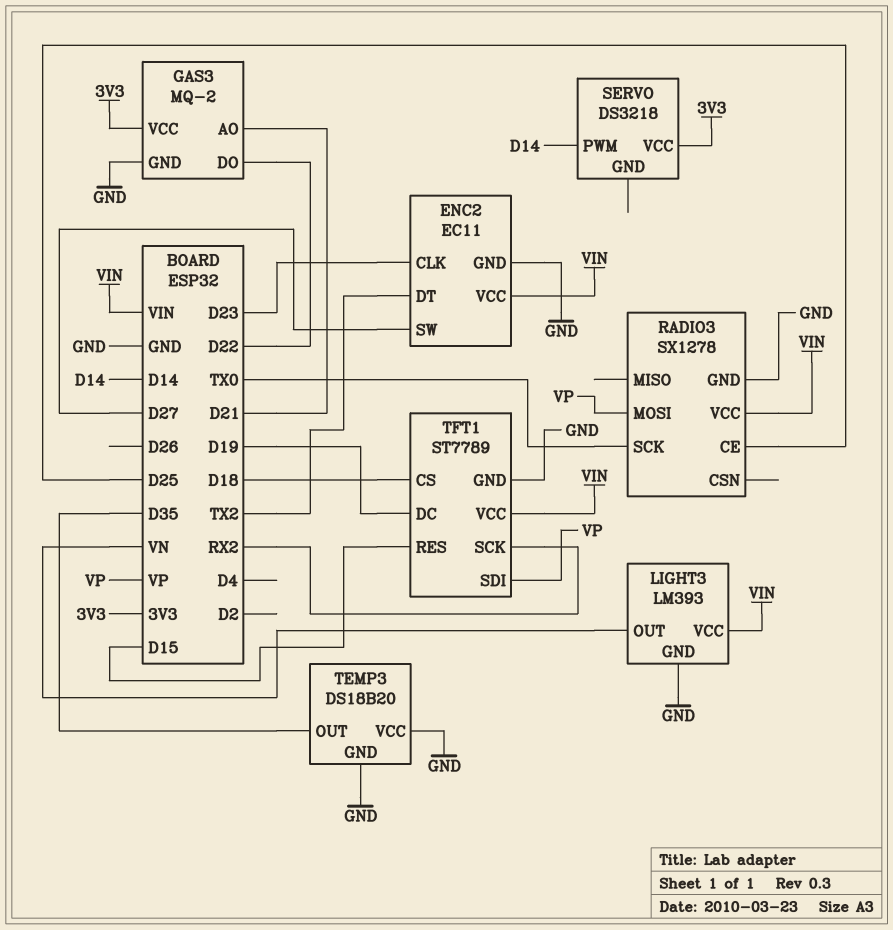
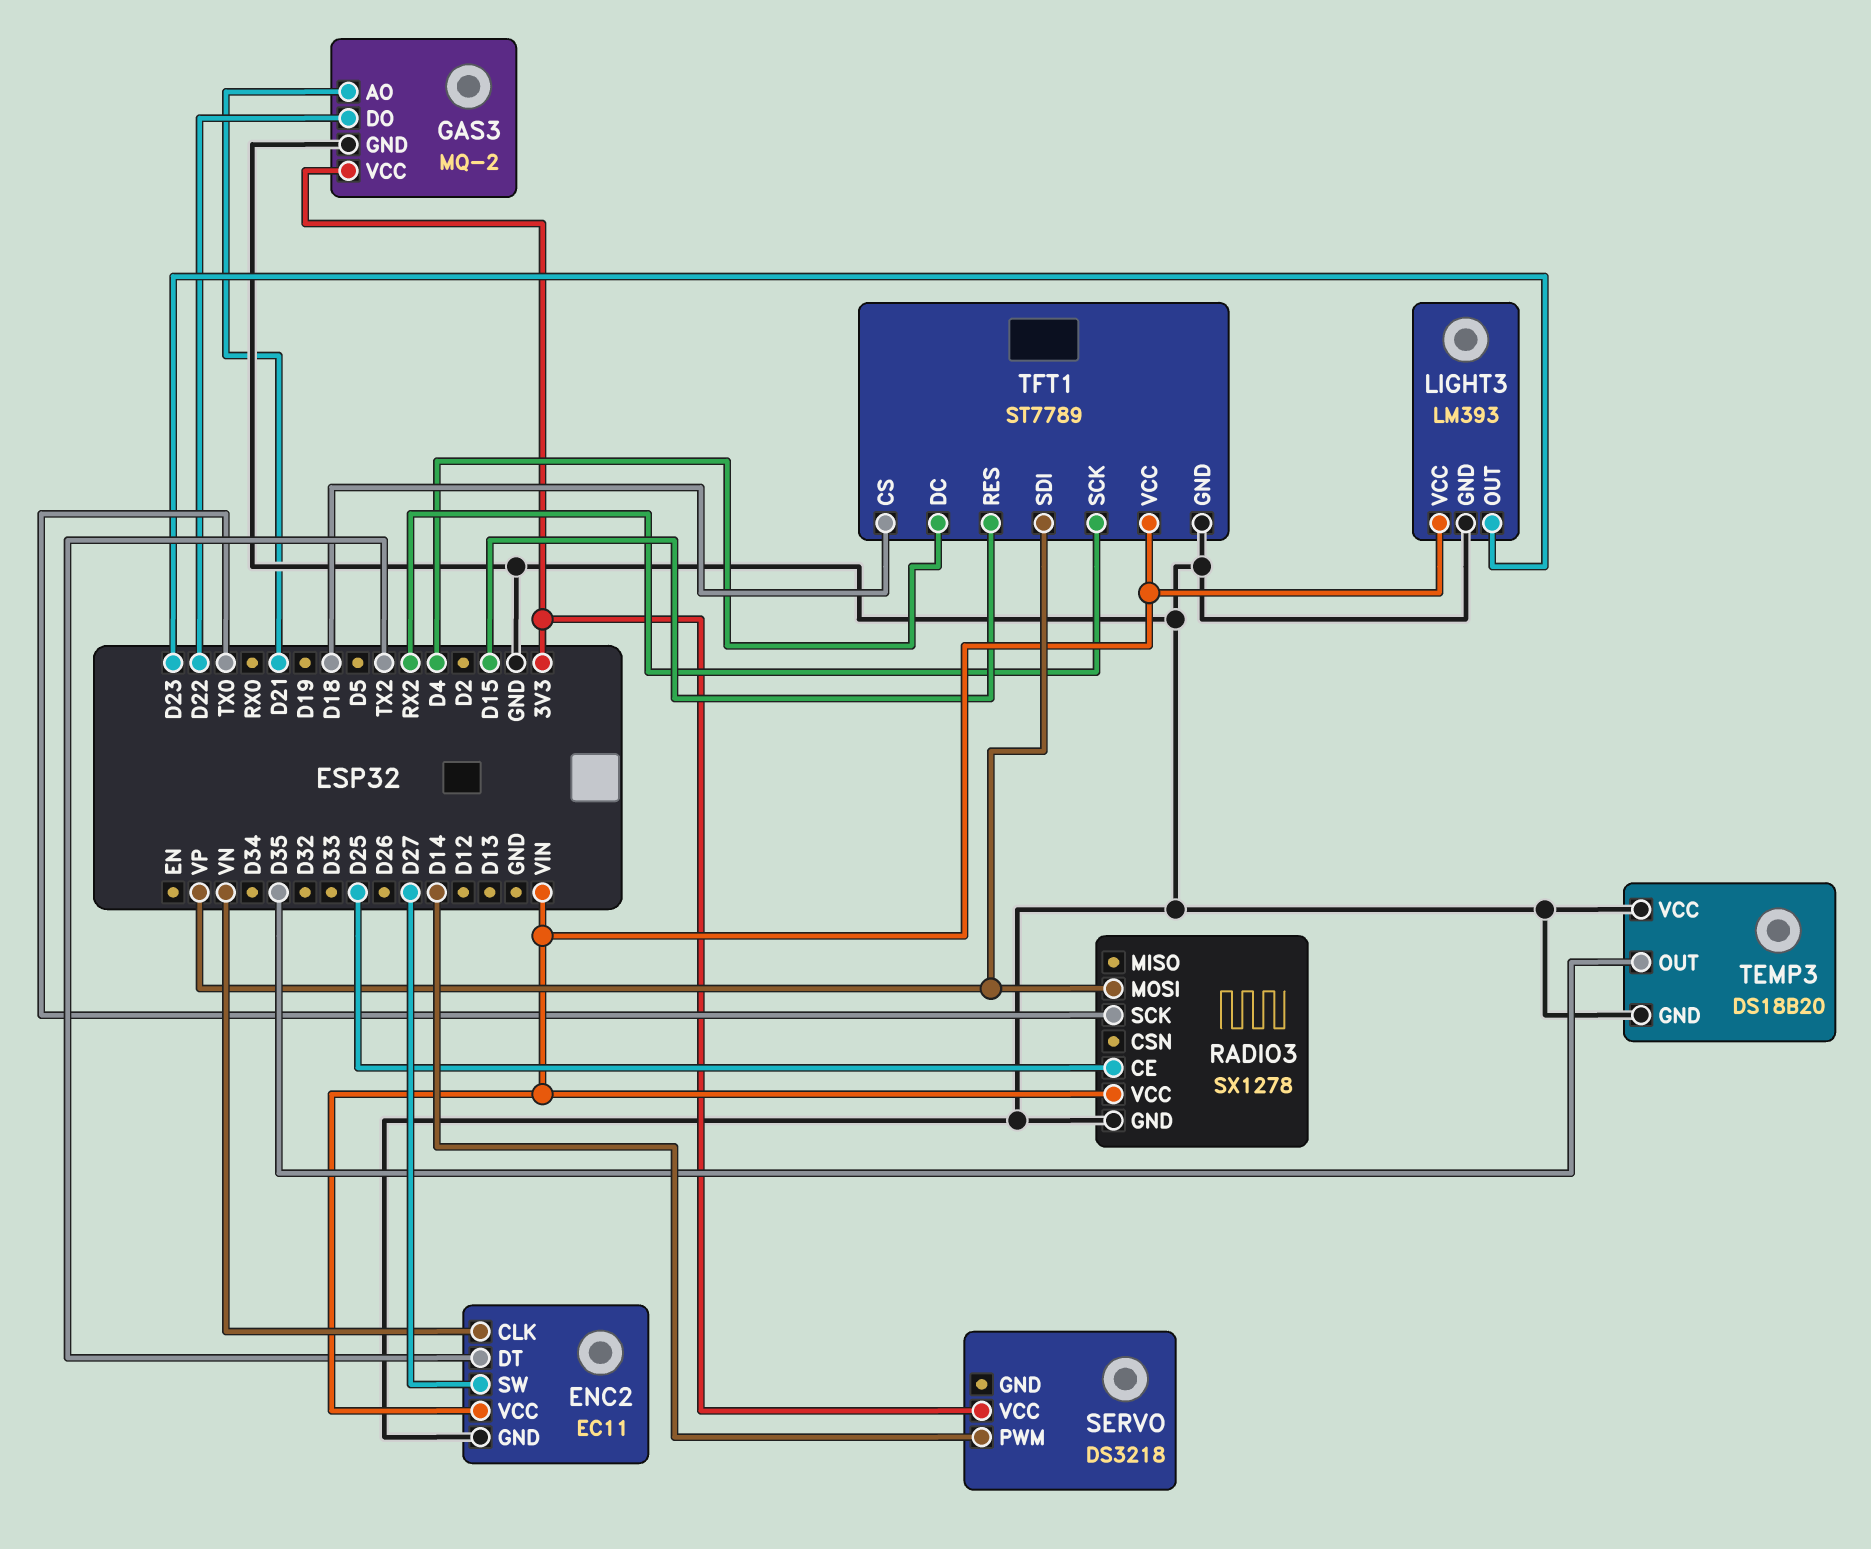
ENC2 pin CLK: D23 -> VN
LIGHT3 pin OUT: VN -> D23
TFT1 pin DC: D19 -> D4

